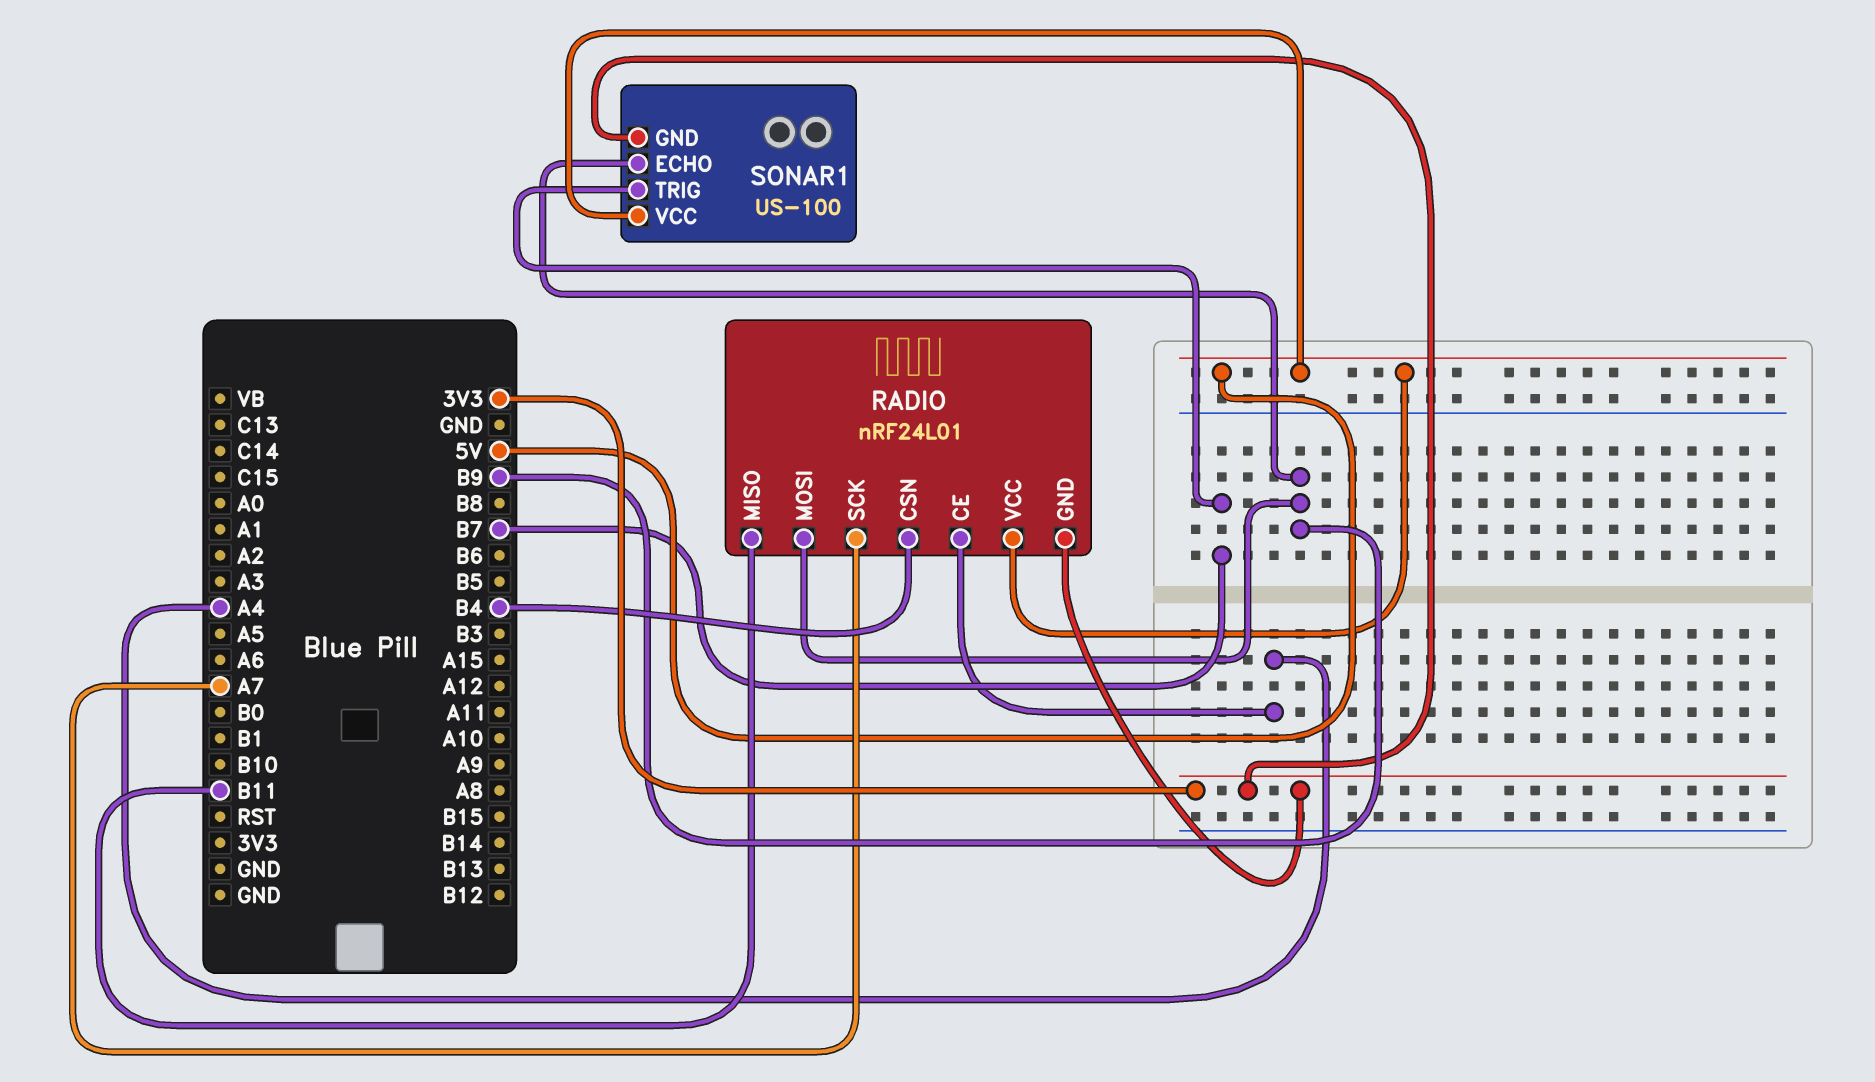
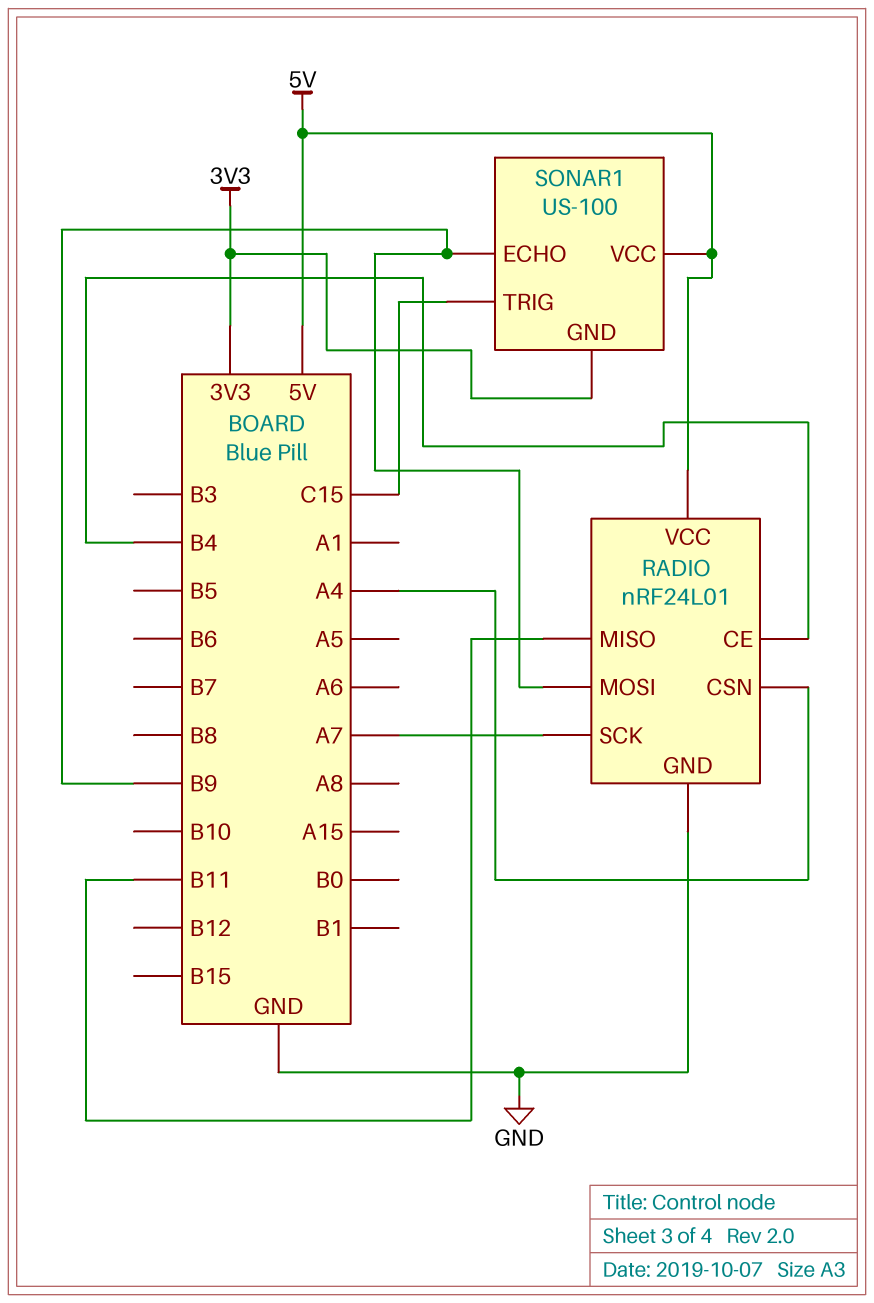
RADIO pin CE: A4 -> B4
RADIO pin CSN: B4 -> A4
RADIO pin GND: 3V3 -> GND
SONAR1 pin TRIG: B7 -> C15

